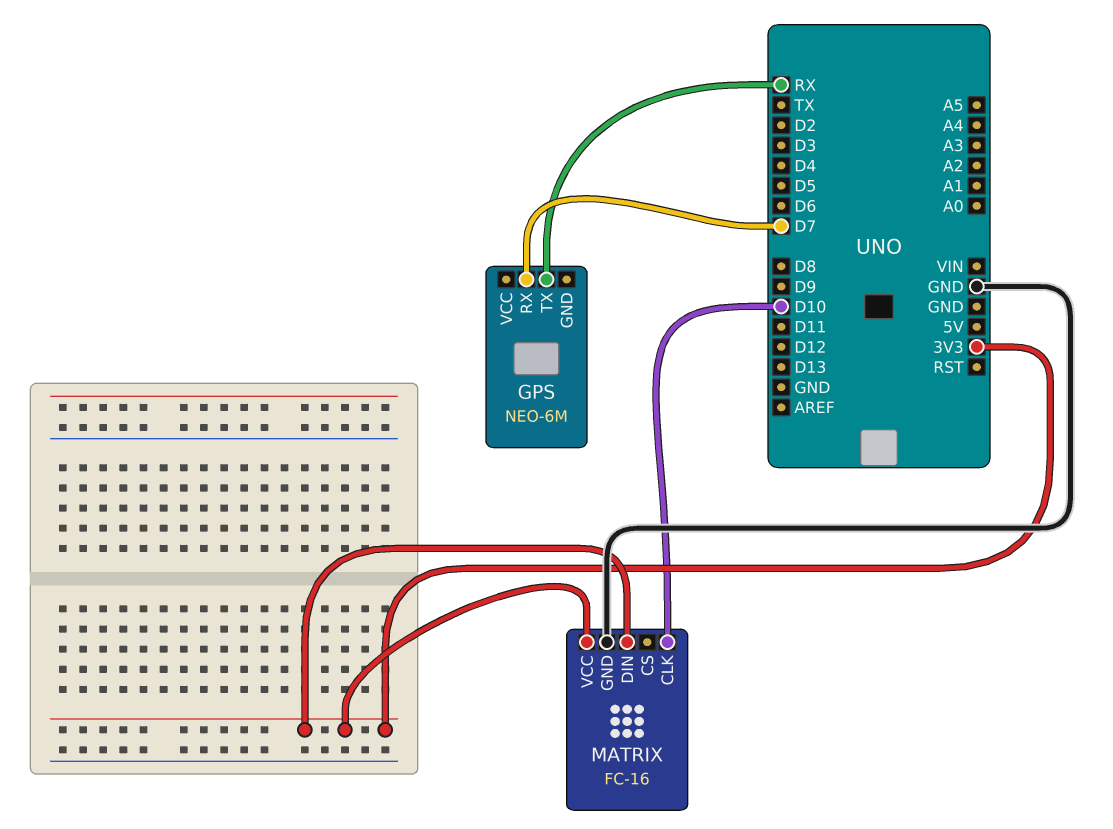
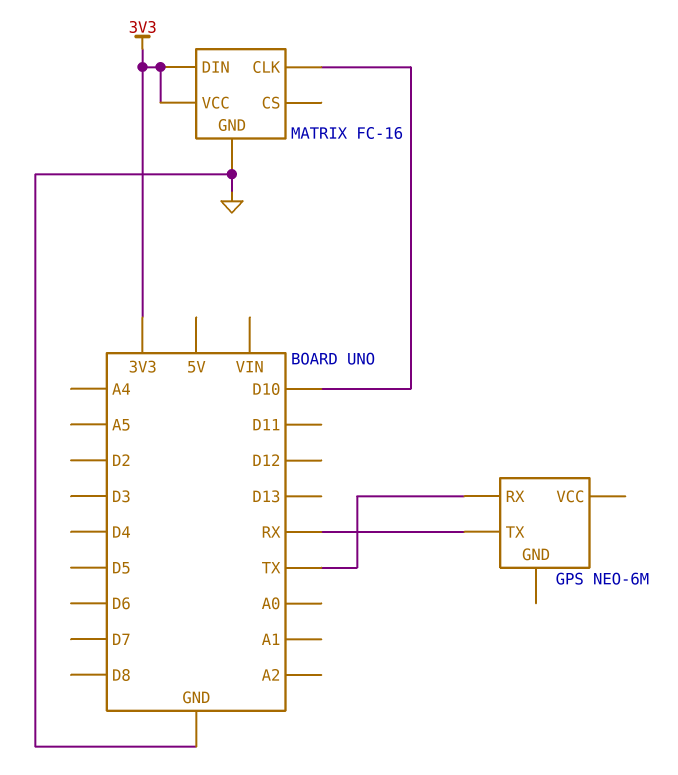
GPS pin RX: D7 -> TX

